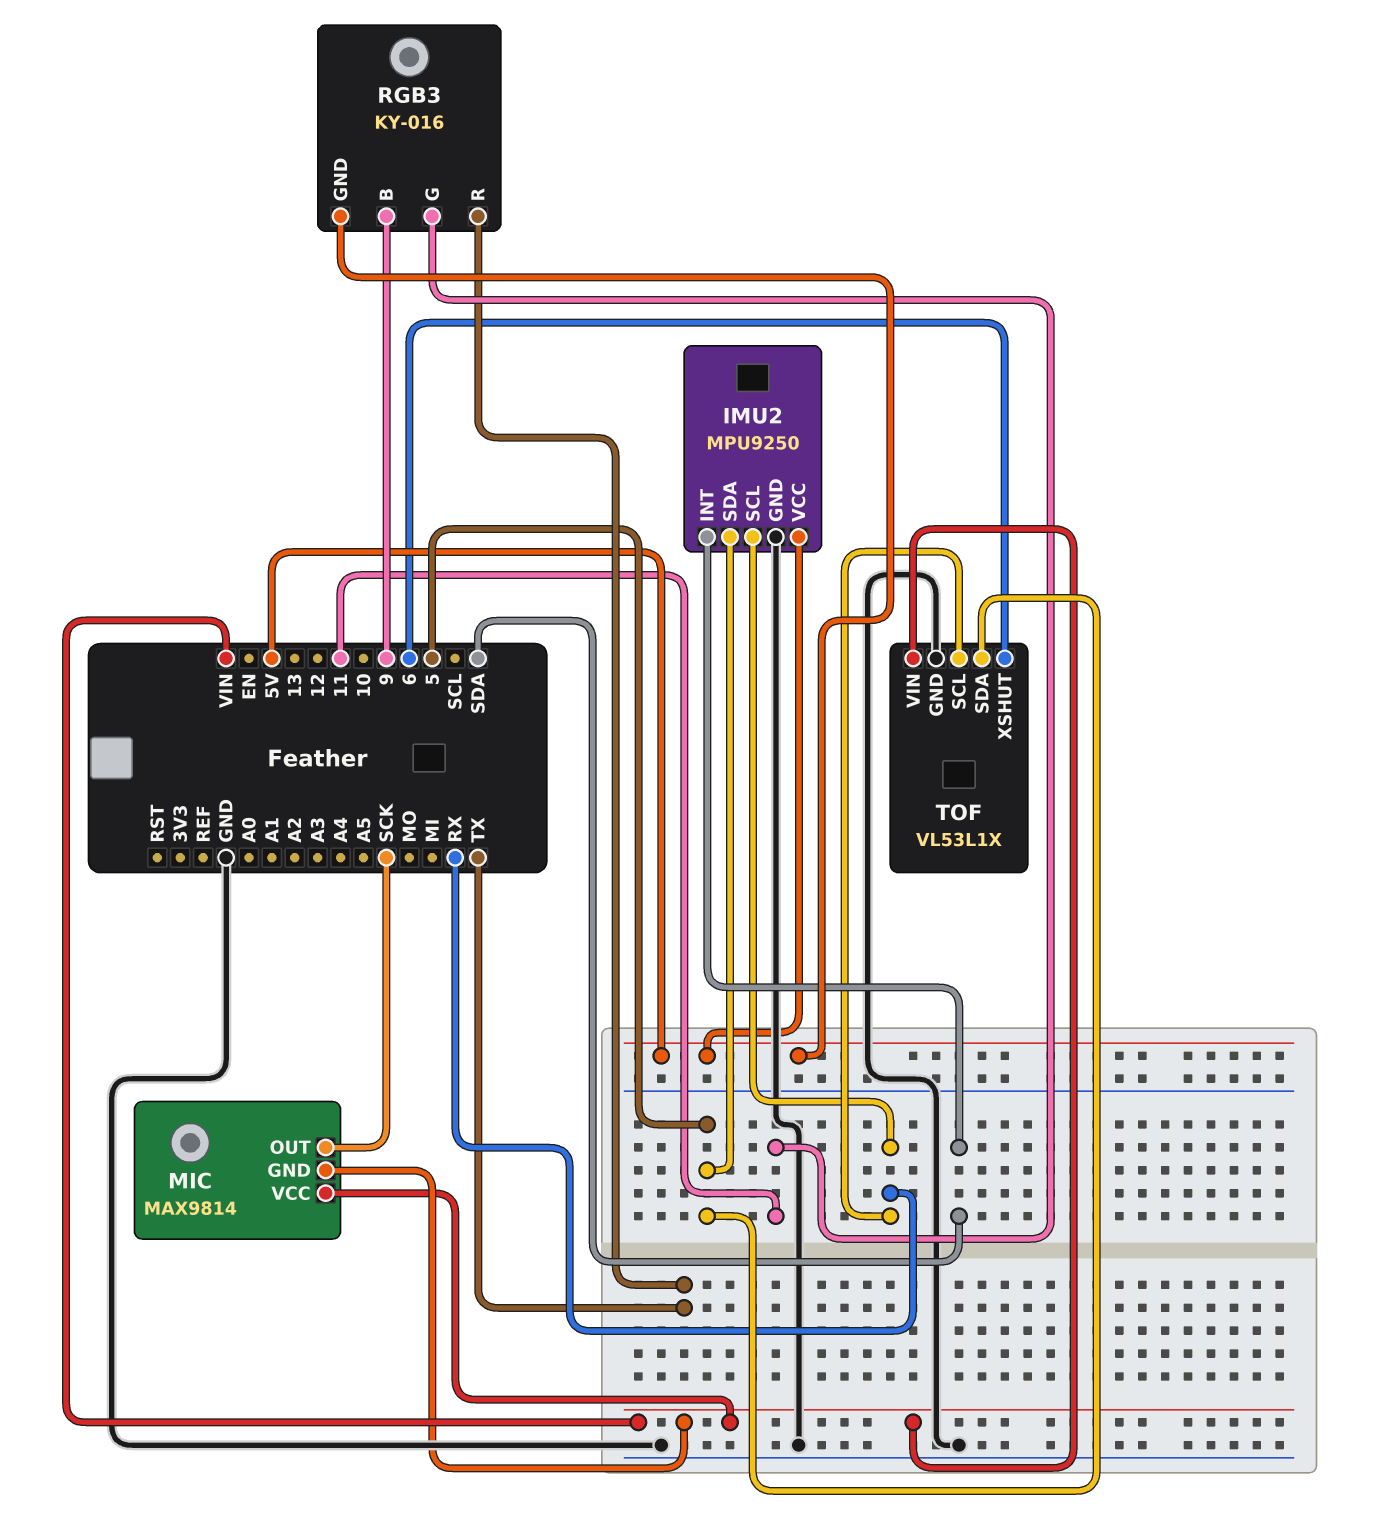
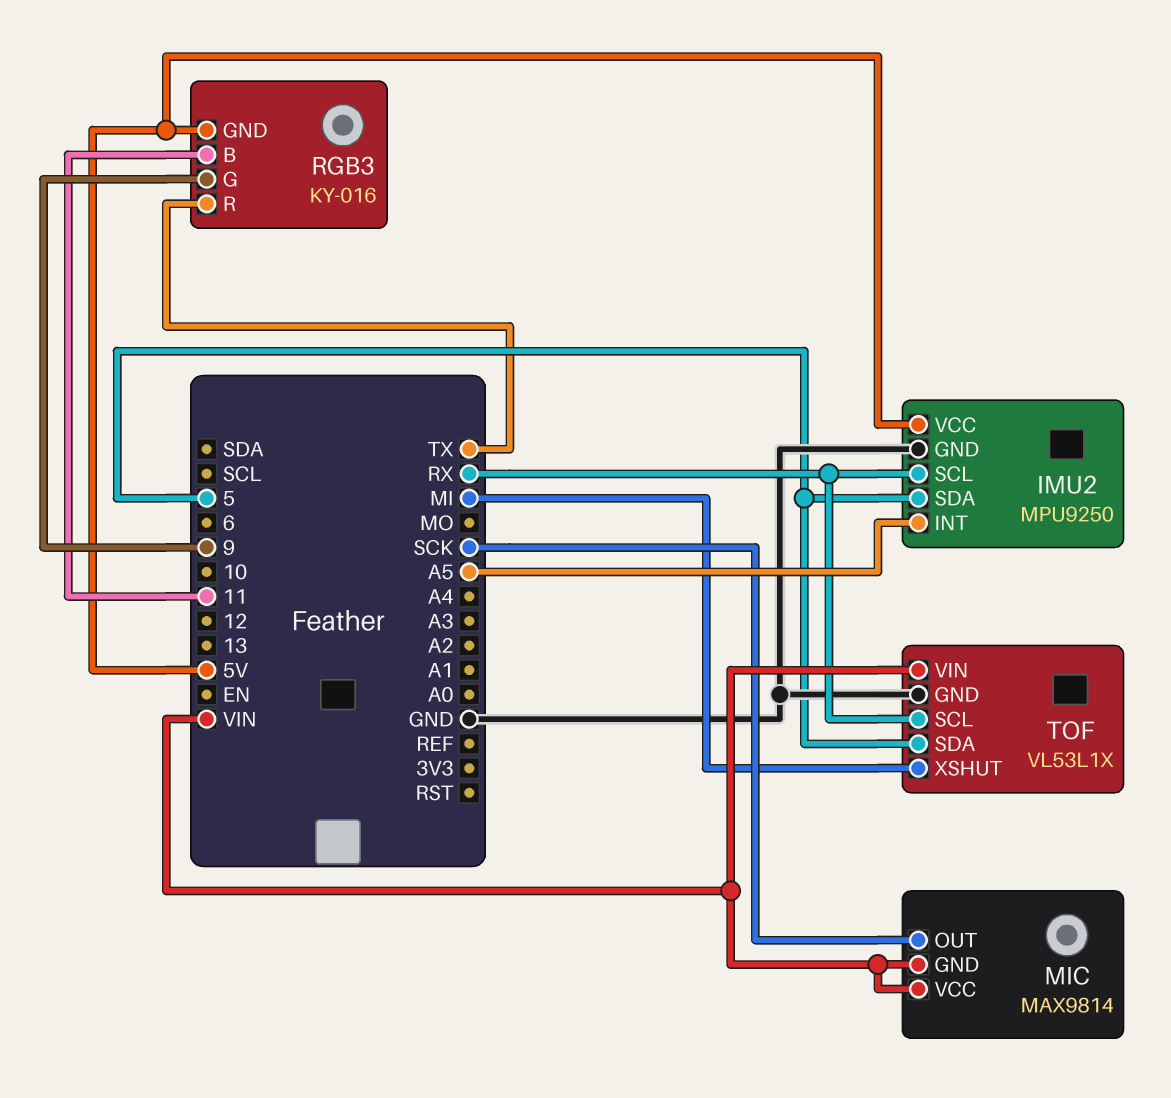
IMU2 pin INT: SDA -> A5
RGB3 pin B: 9 -> 11
RGB3 pin G: 11 -> 9
TOF pin XSHUT: 6 -> MI

